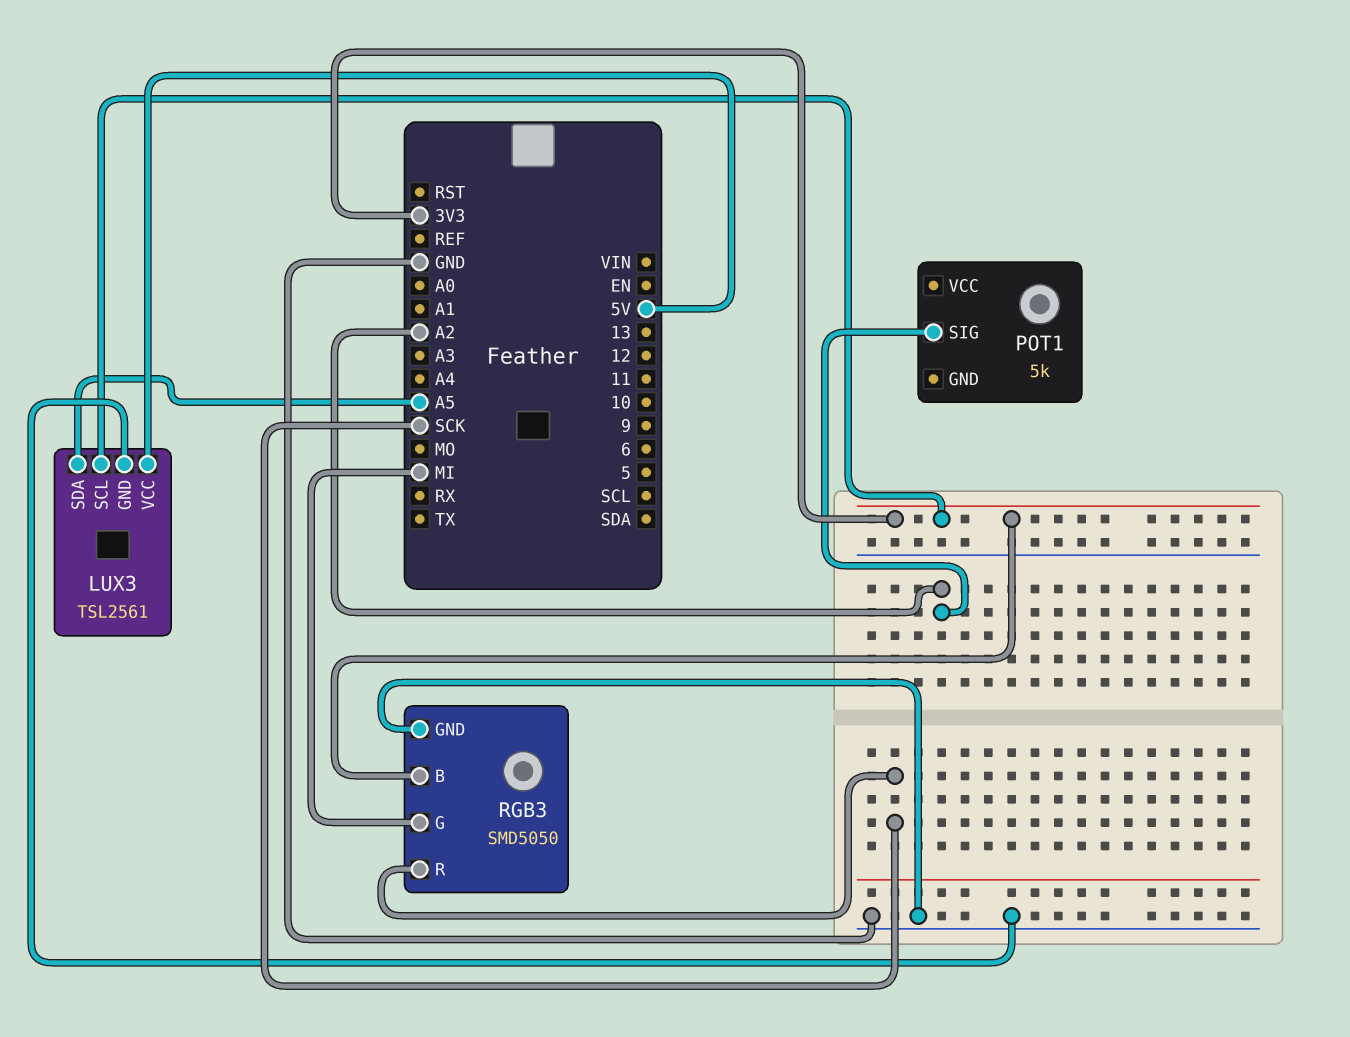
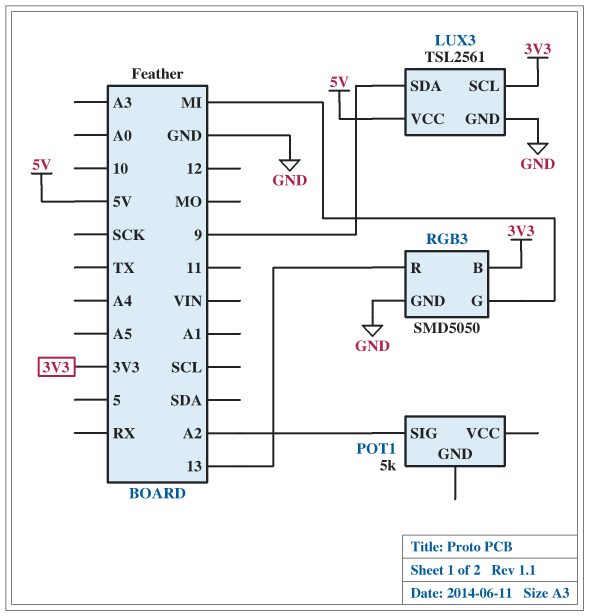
LUX3 pin SDA: A5 -> 9
RGB3 pin R: SCK -> 13

